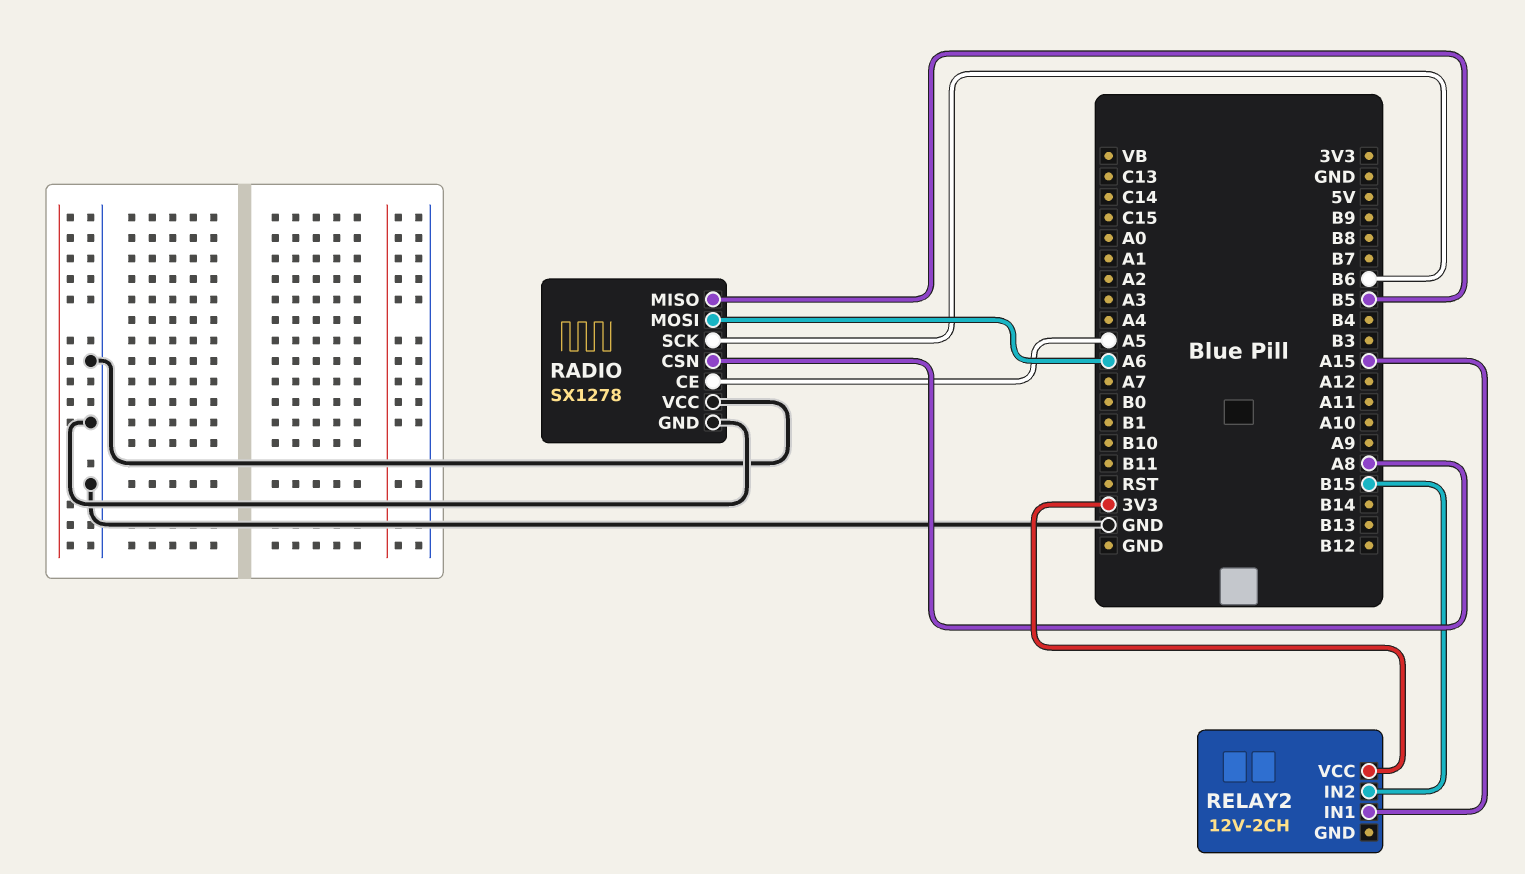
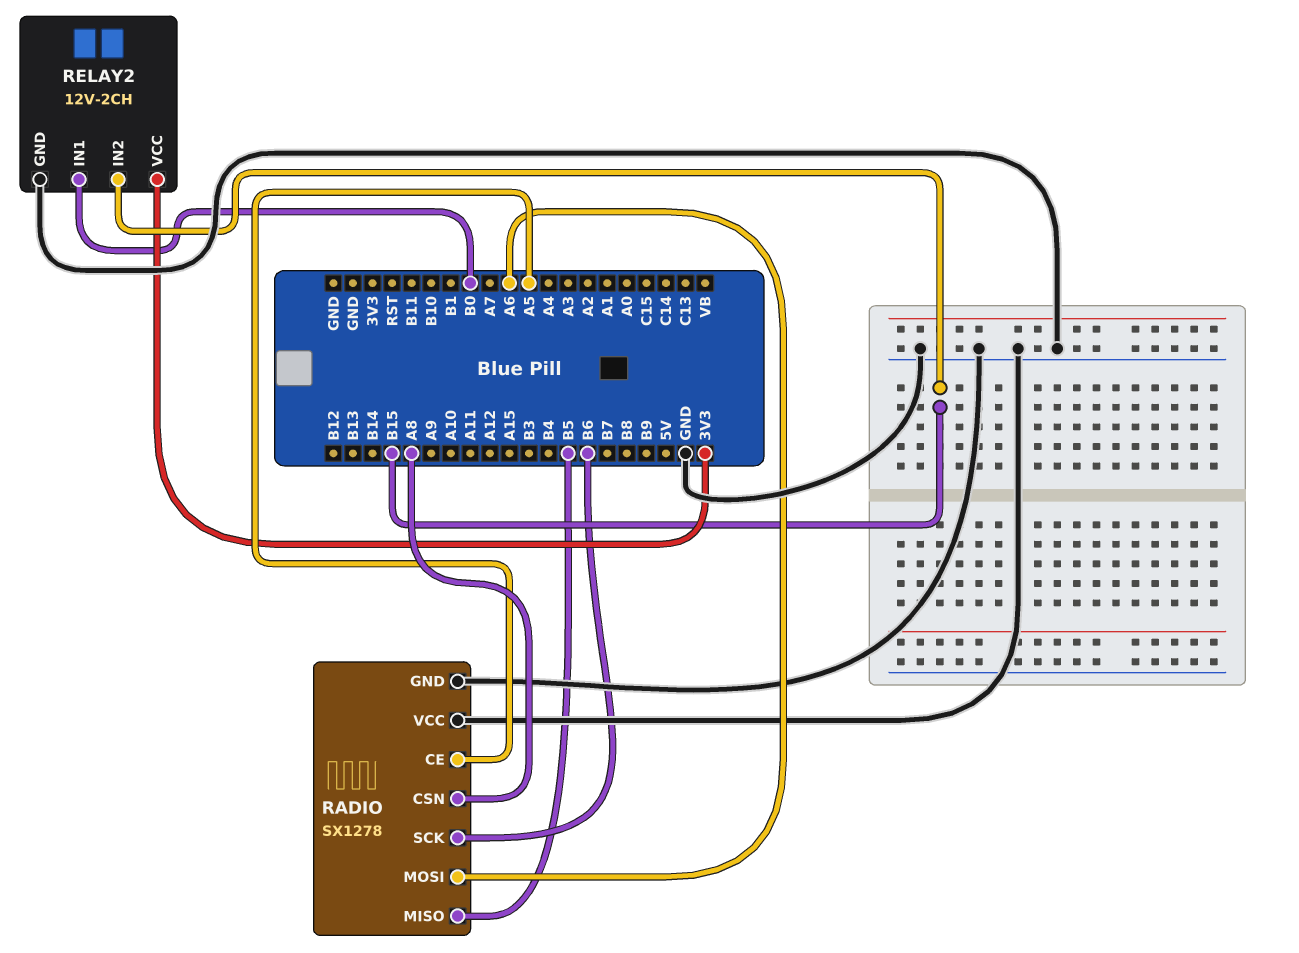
RELAY2 pin GND: none -> GND
RELAY2 pin IN1: A15 -> B0

